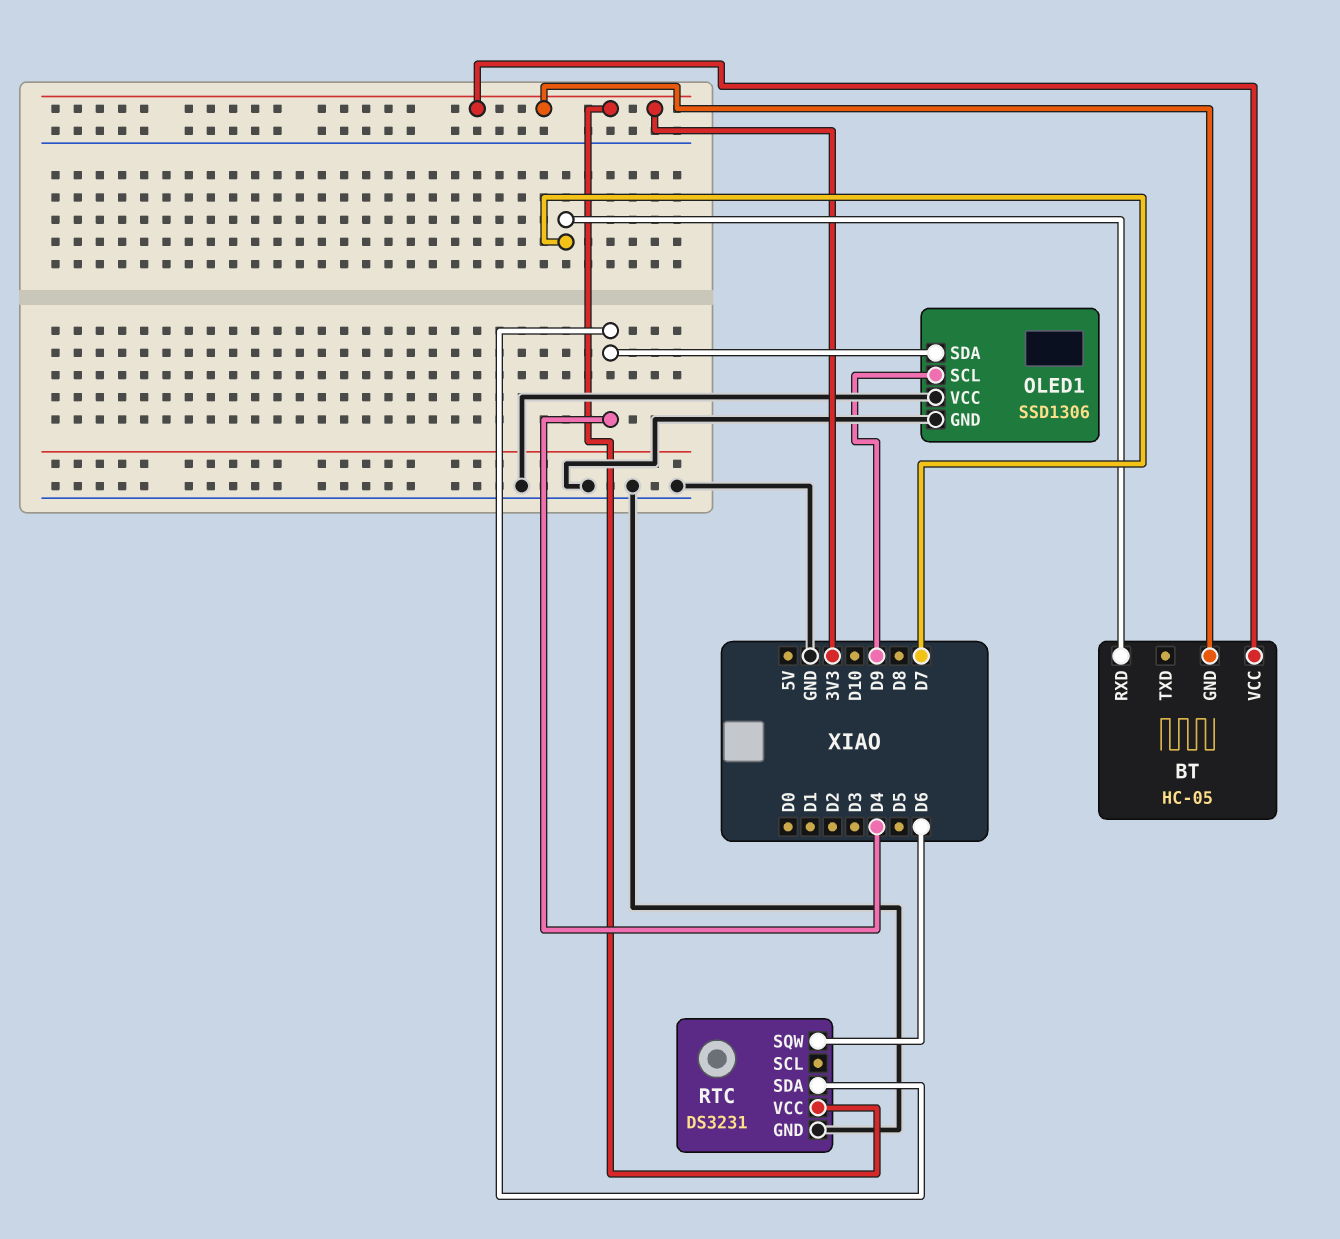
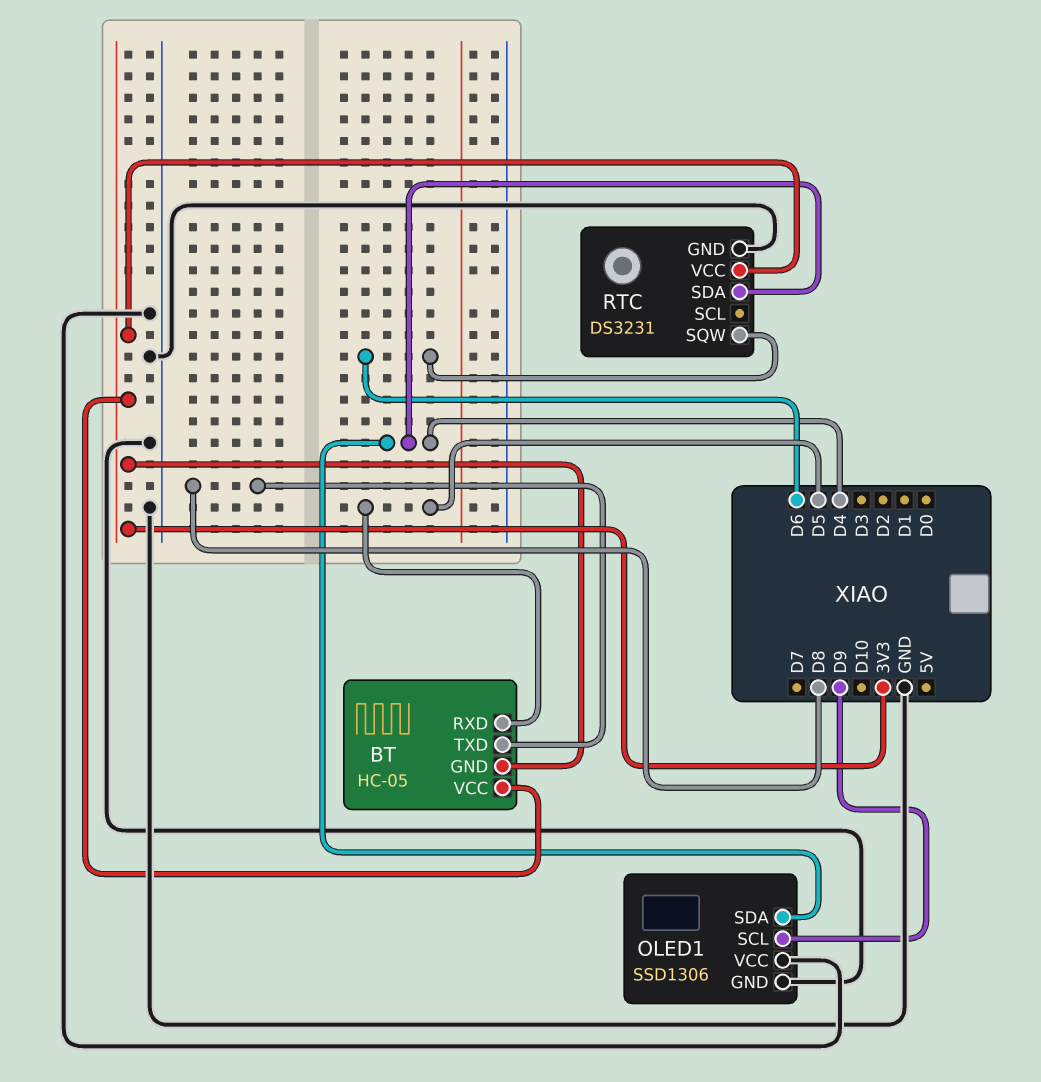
BT pin RXD: D7 -> D5
BT pin TXD: none -> D8

